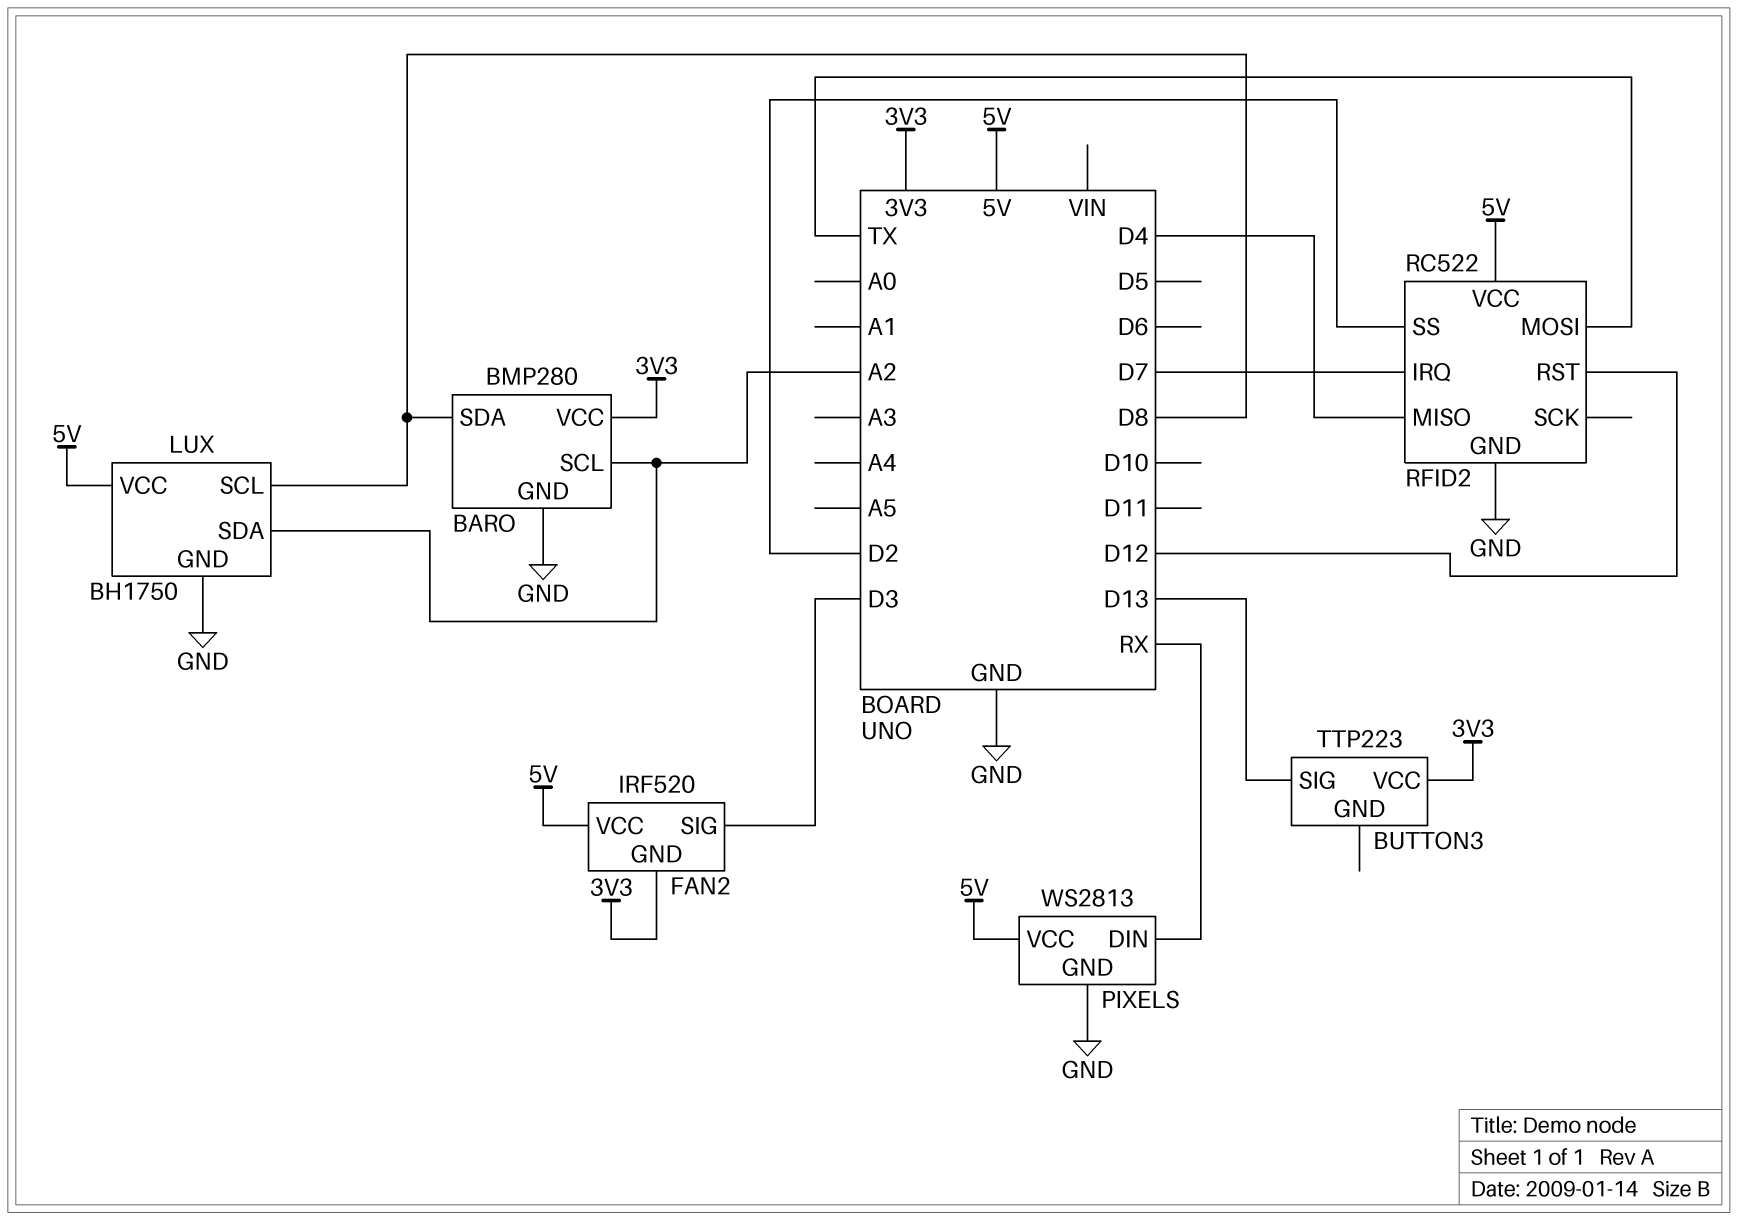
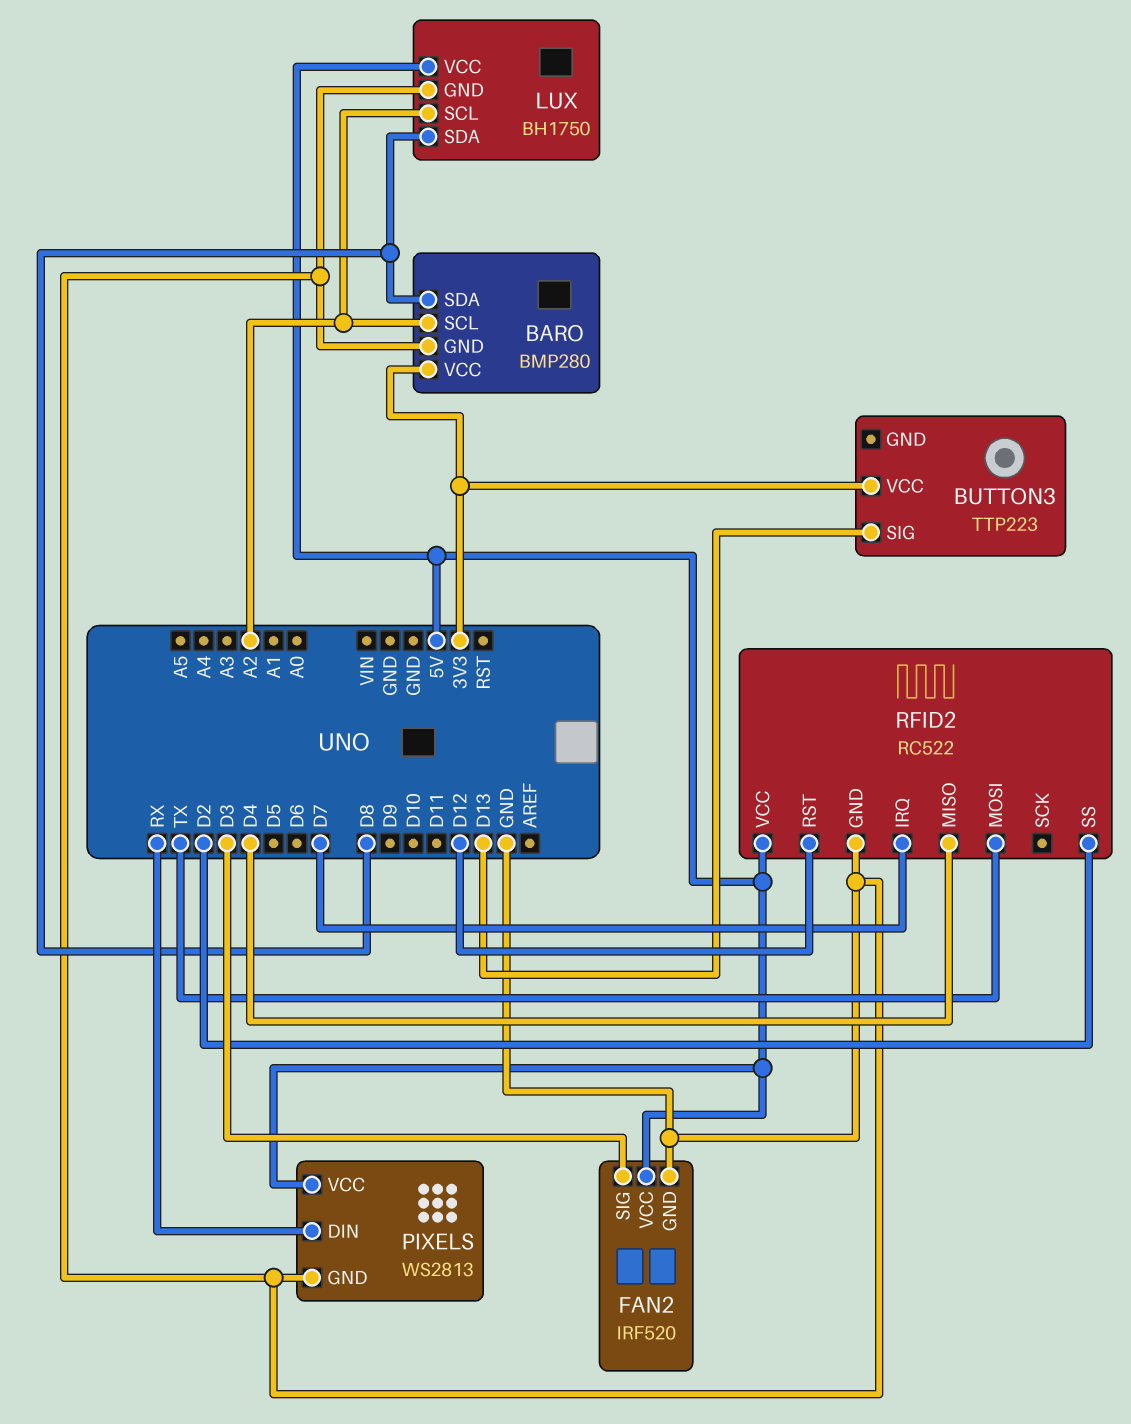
FAN2 pin GND: 3V3 -> GND
LUX pin SCL: D8 -> A2
LUX pin SDA: A2 -> D8

